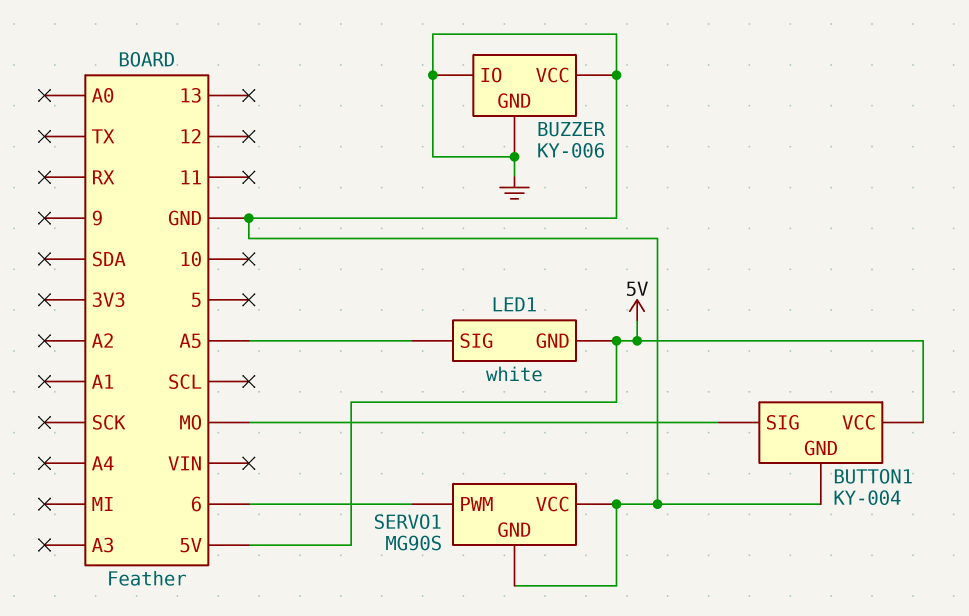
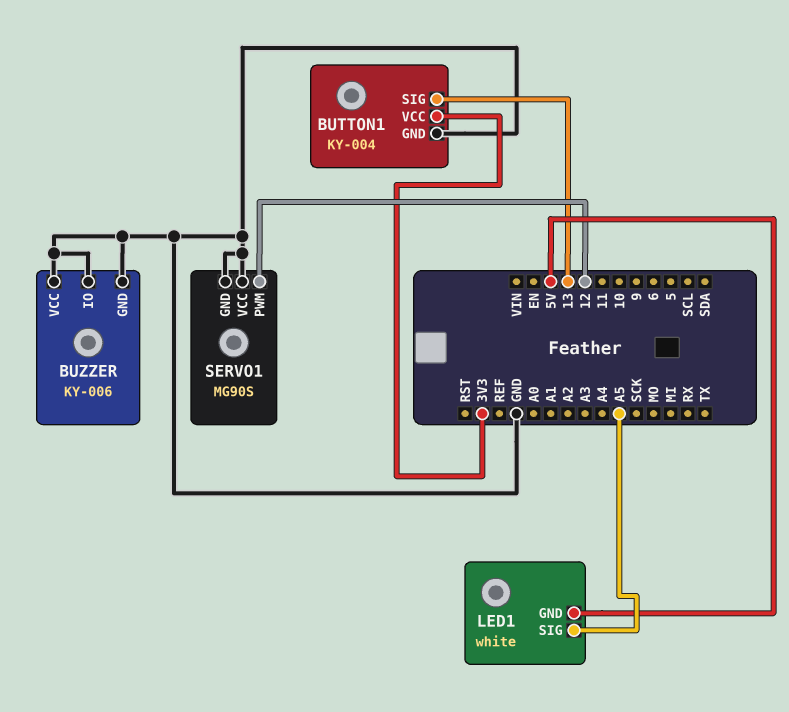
BUTTON1 pin SIG: MO -> 13
BUTTON1 pin VCC: 5V -> 3V3
SERVO1 pin PWM: 6 -> 12

